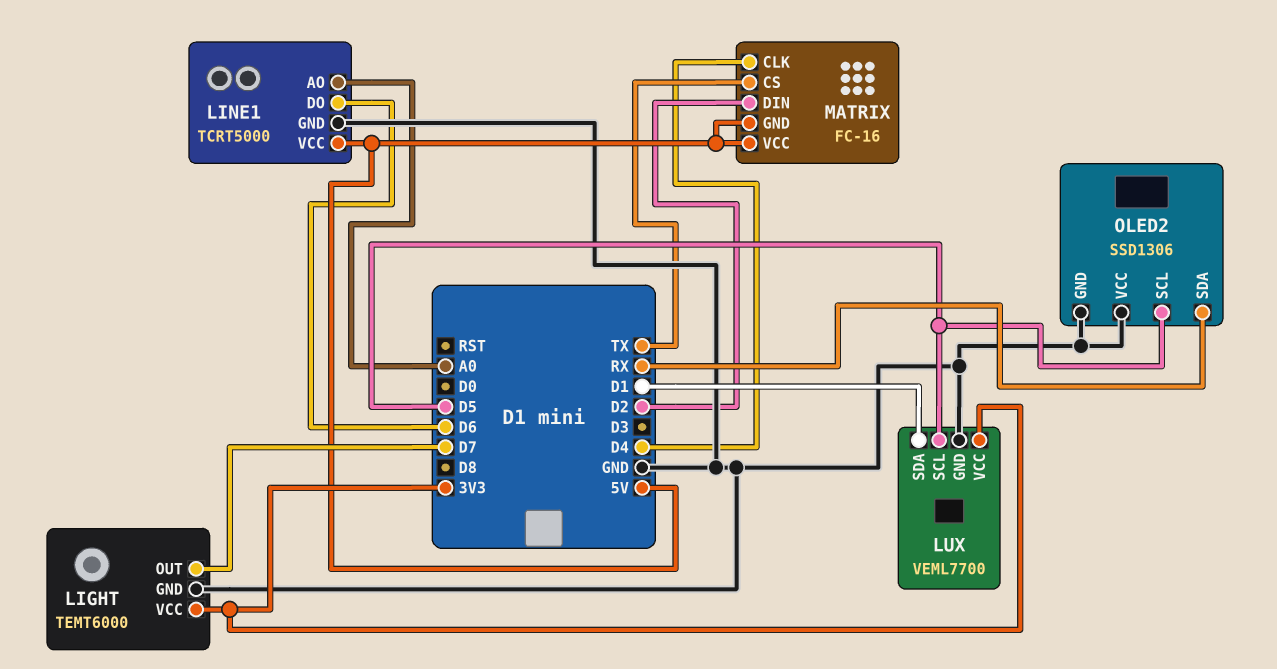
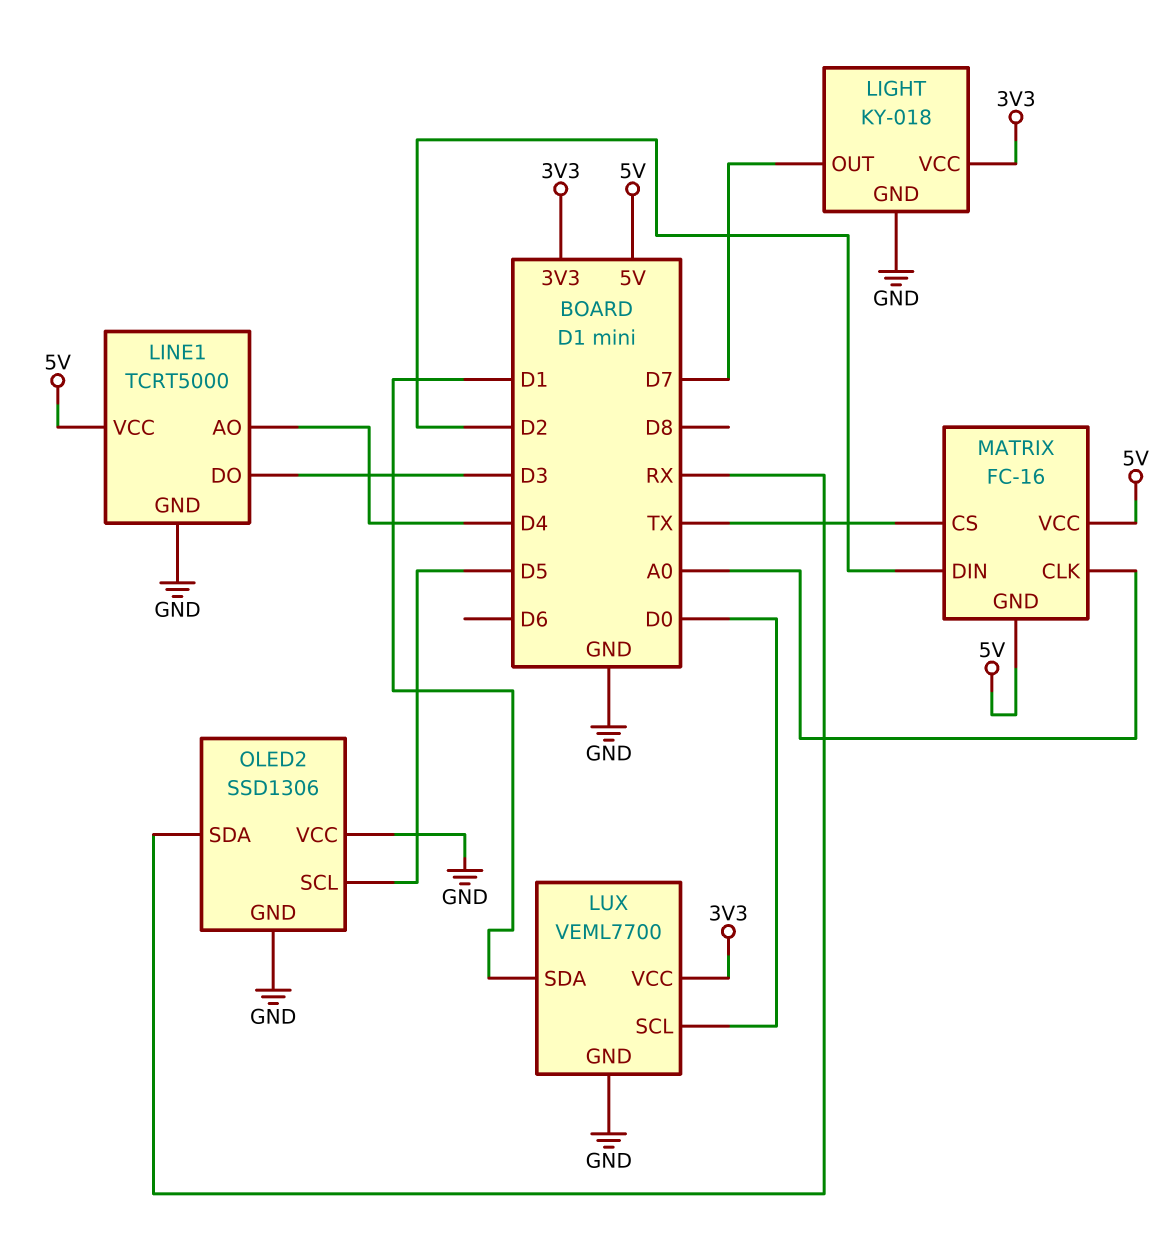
LIGHT: TEMT6000 -> KY-018
LINE1 pin AO: A0 -> D4
LINE1 pin DO: D6 -> D3
LUX pin SCL: D5 -> D0
MATRIX pin CLK: D4 -> A0

